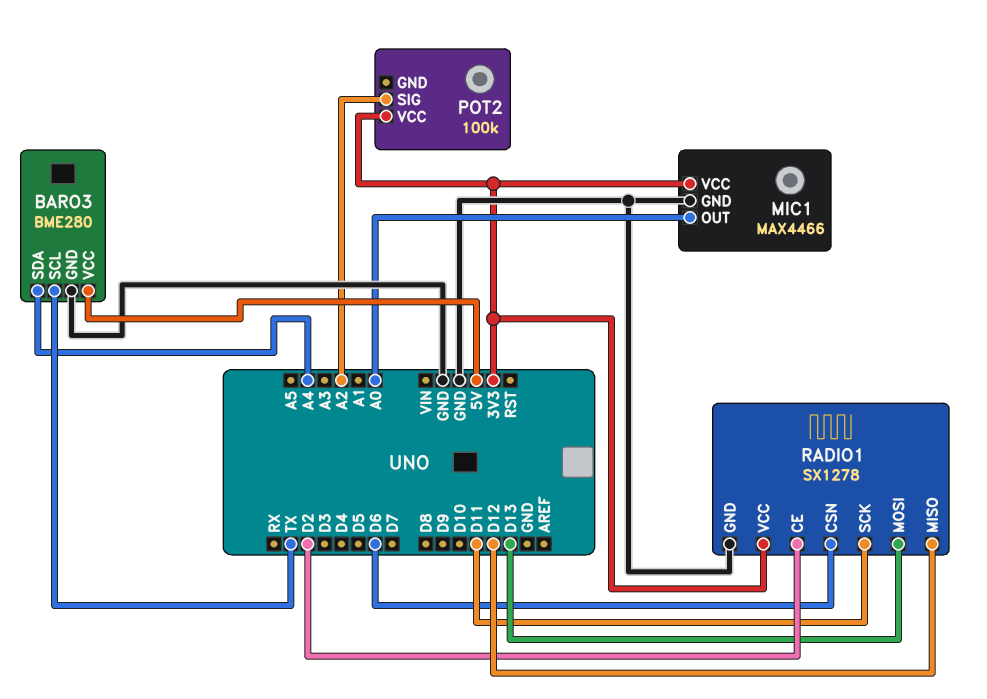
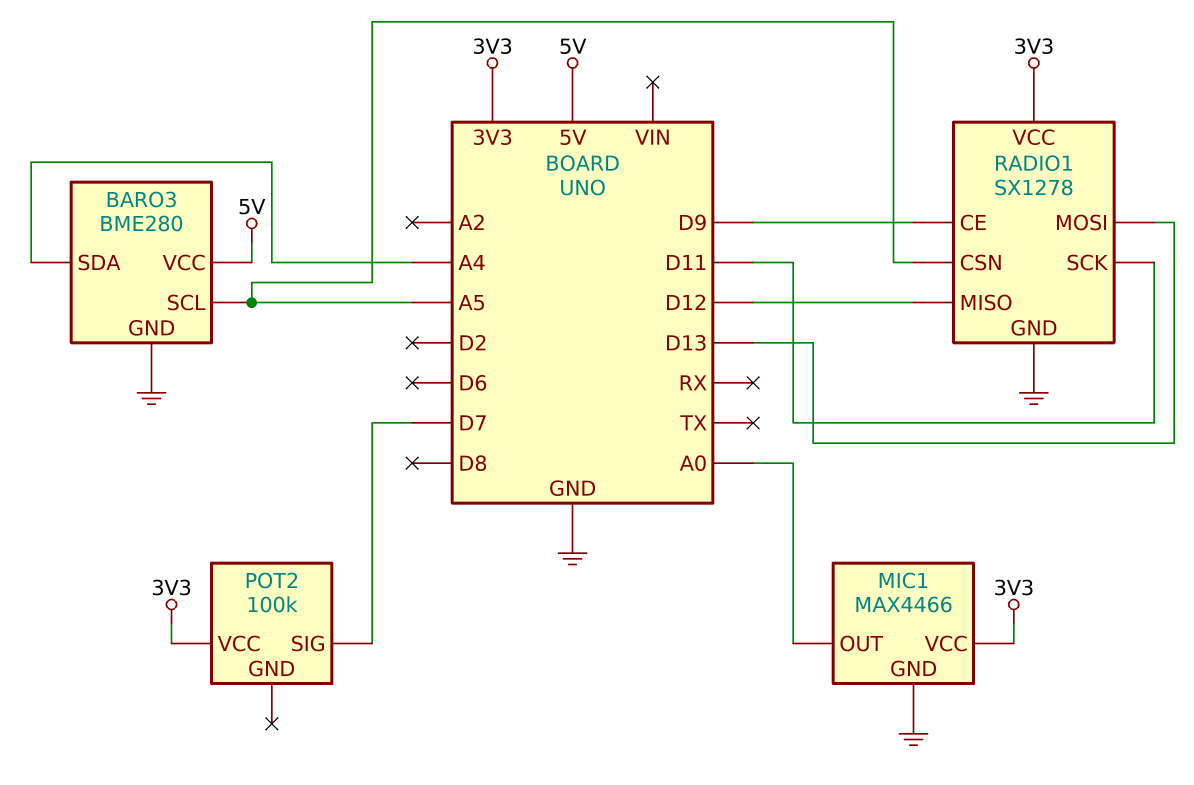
BARO3 pin SCL: TX -> A5
POT2 pin SIG: A2 -> D7
RADIO1 pin CE: D2 -> D9
RADIO1 pin CSN: D6 -> A5

